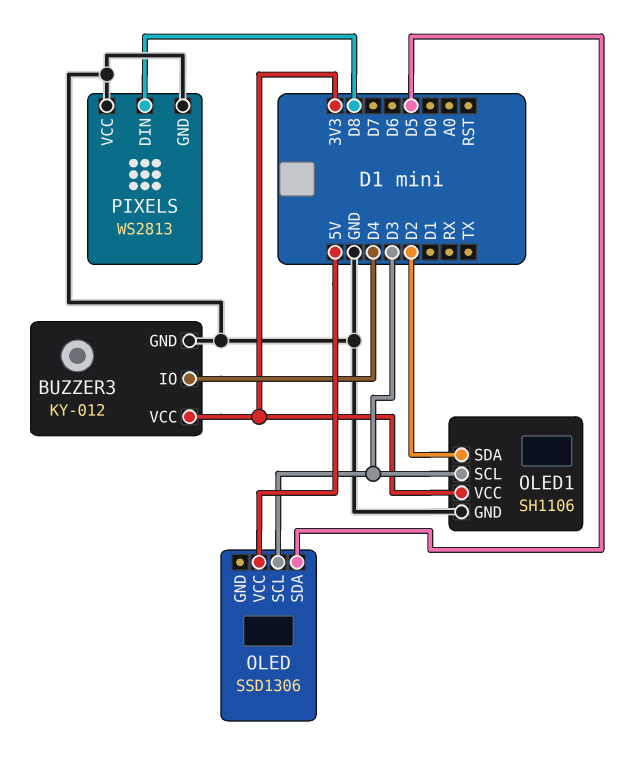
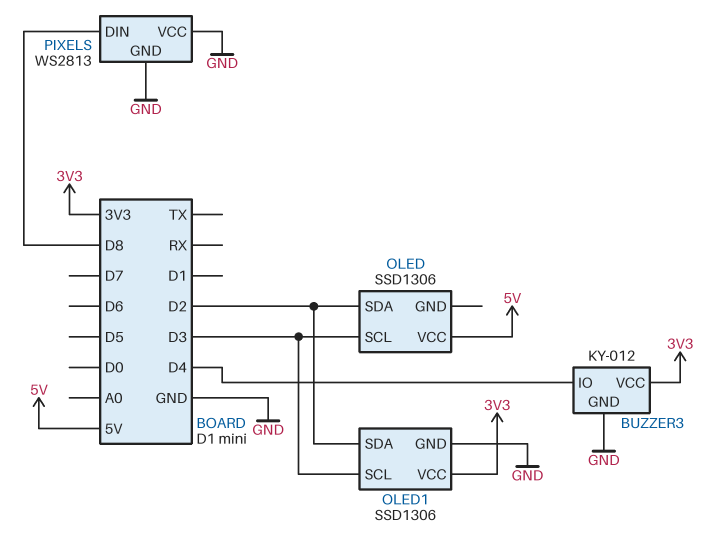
OLED pin SDA: D5 -> D2
OLED1: SH1106 -> SSD1306

